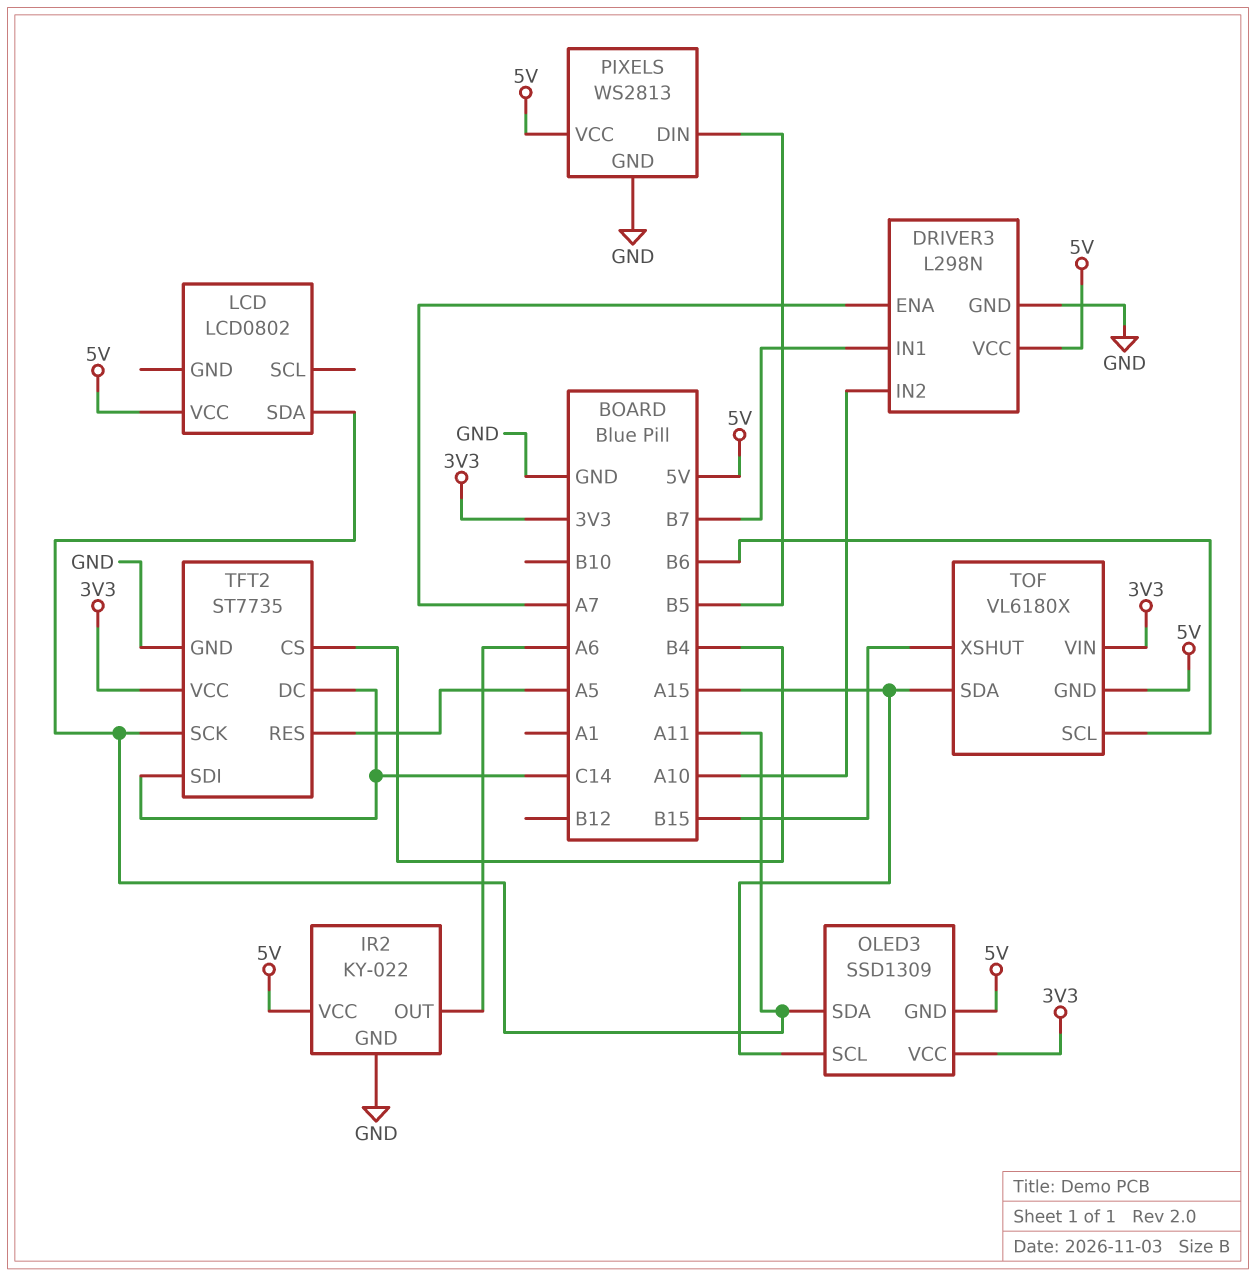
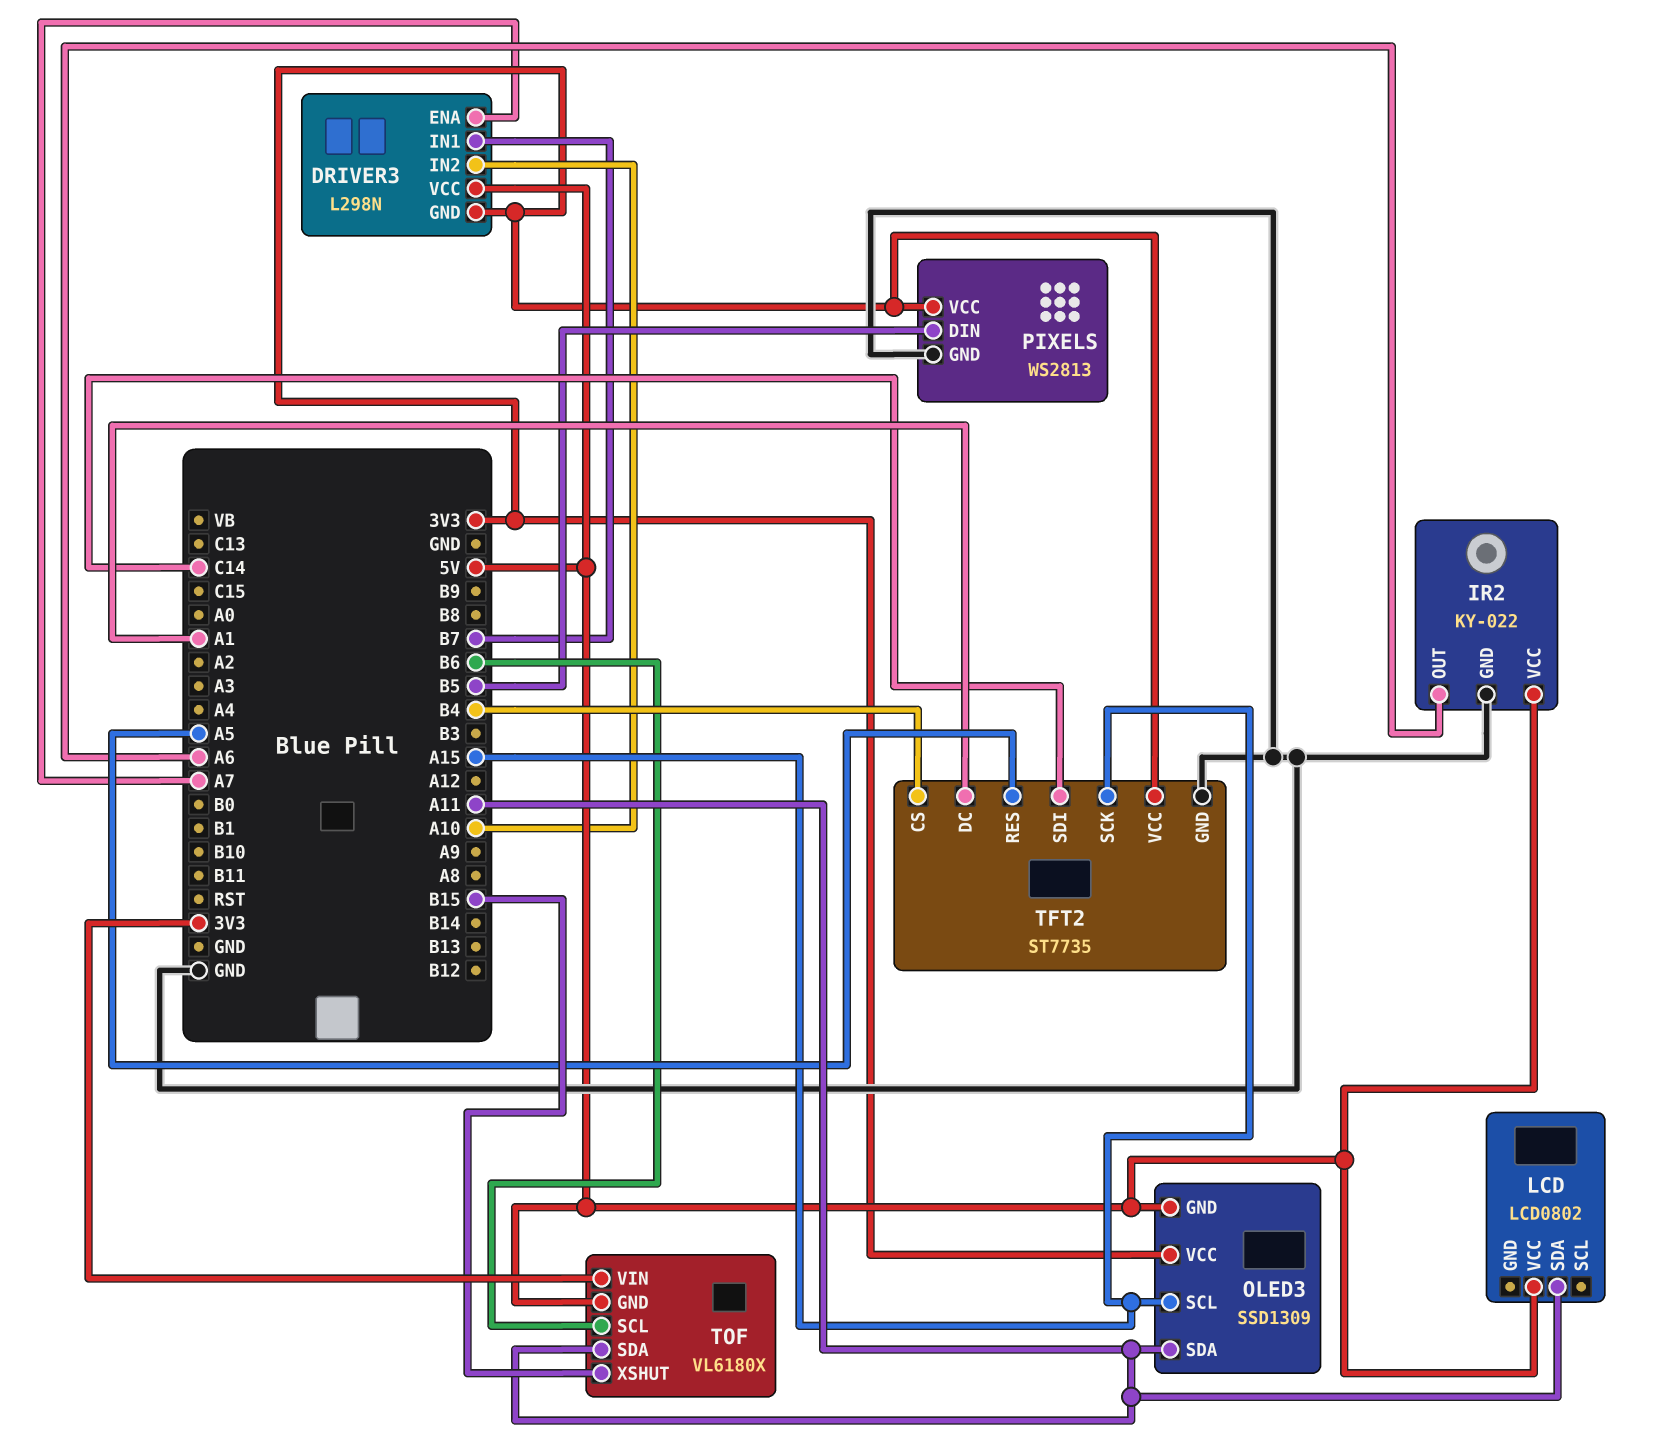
DRIVER3 pin GND: GND -> 3V3
PIXELS pin VCC: 5V -> 3V3
TFT2 pin DC: C14 -> A1
TFT2 pin SCK: A11 -> A15
TOF pin SDA: A15 -> A11

